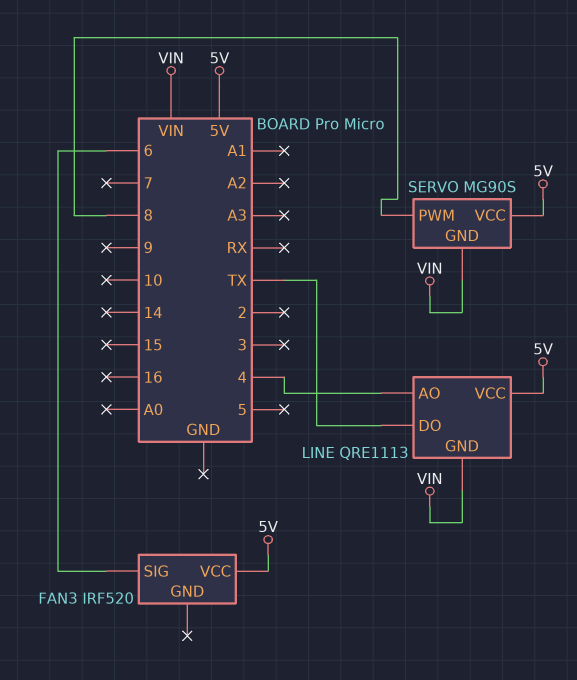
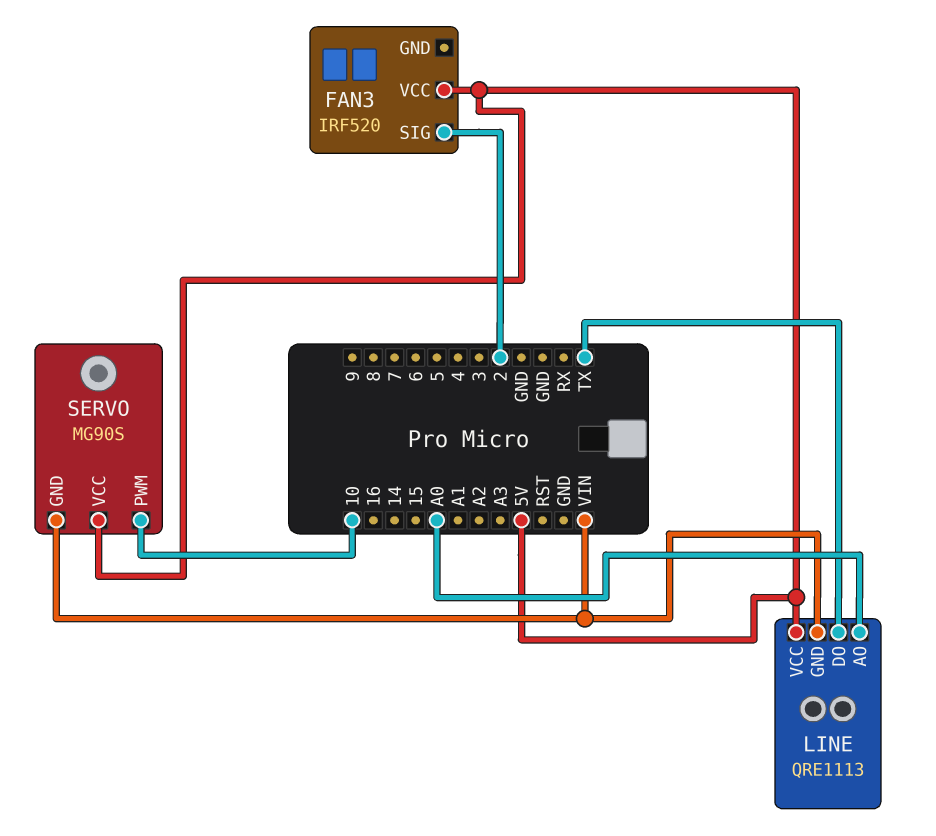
FAN3 pin SIG: 6 -> 2
LINE pin AO: 4 -> A0
SERVO pin PWM: 8 -> 10

